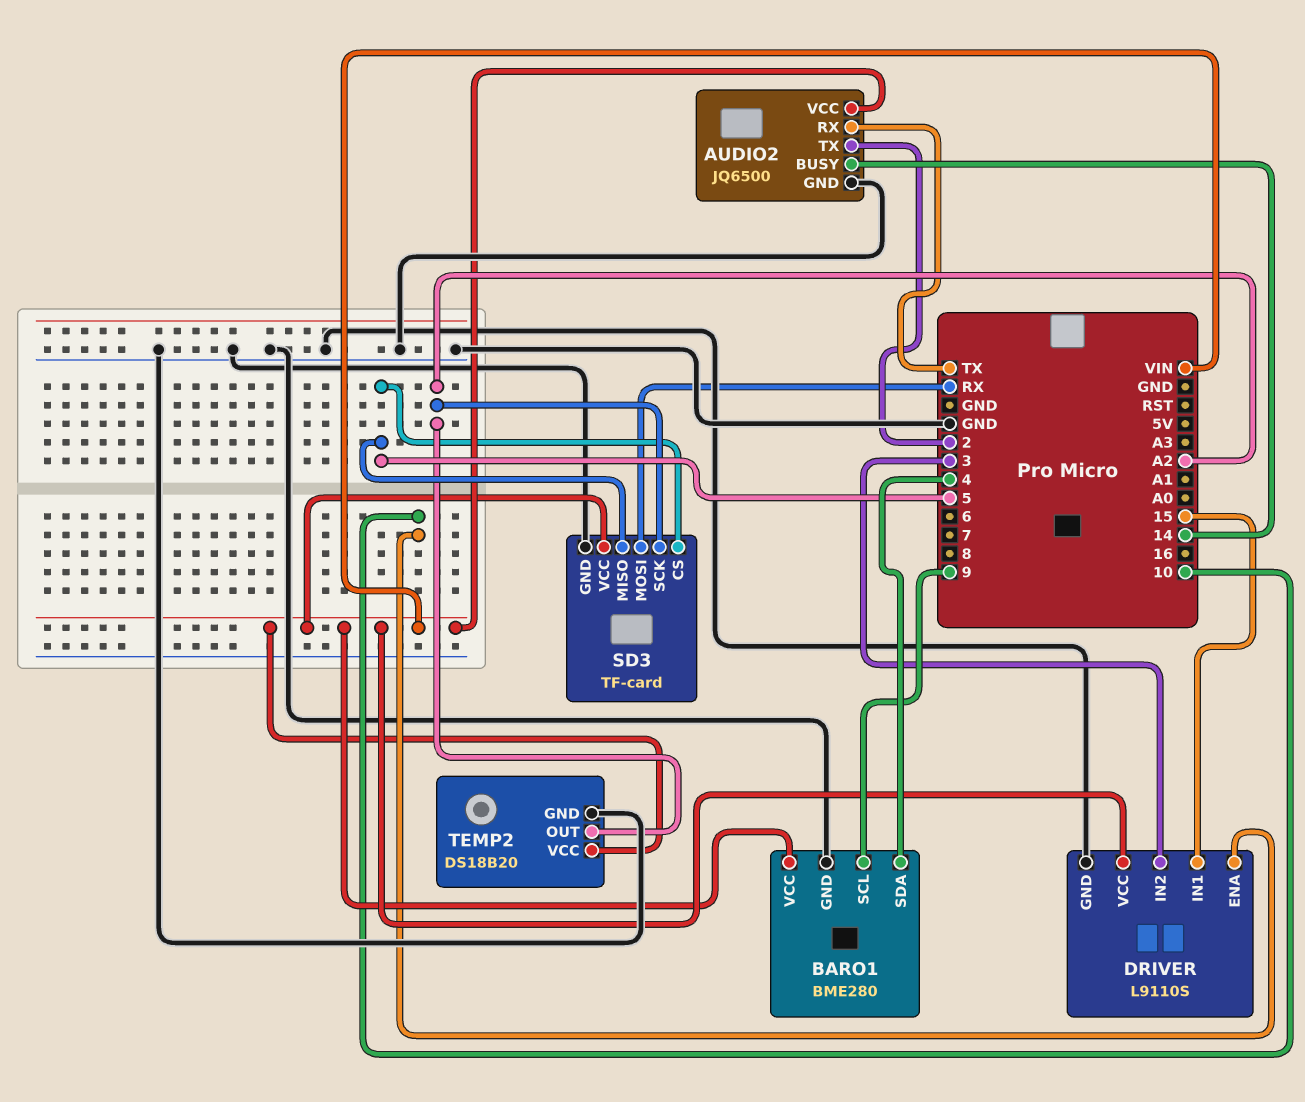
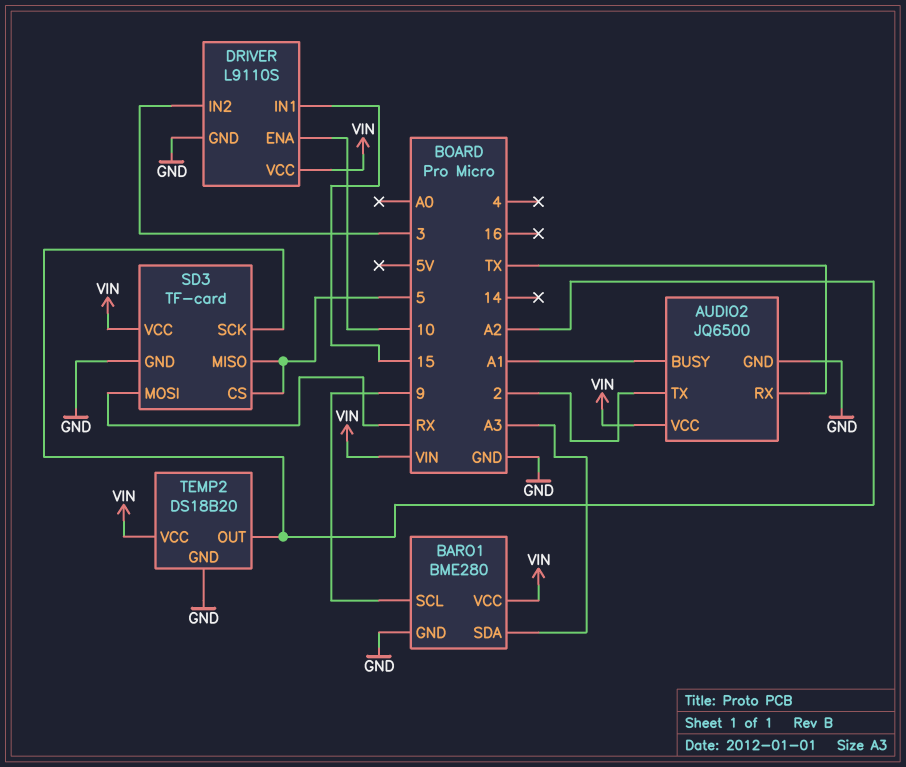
AUDIO2 pin BUSY: 14 -> A1
BARO1 pin SDA: 4 -> A3

